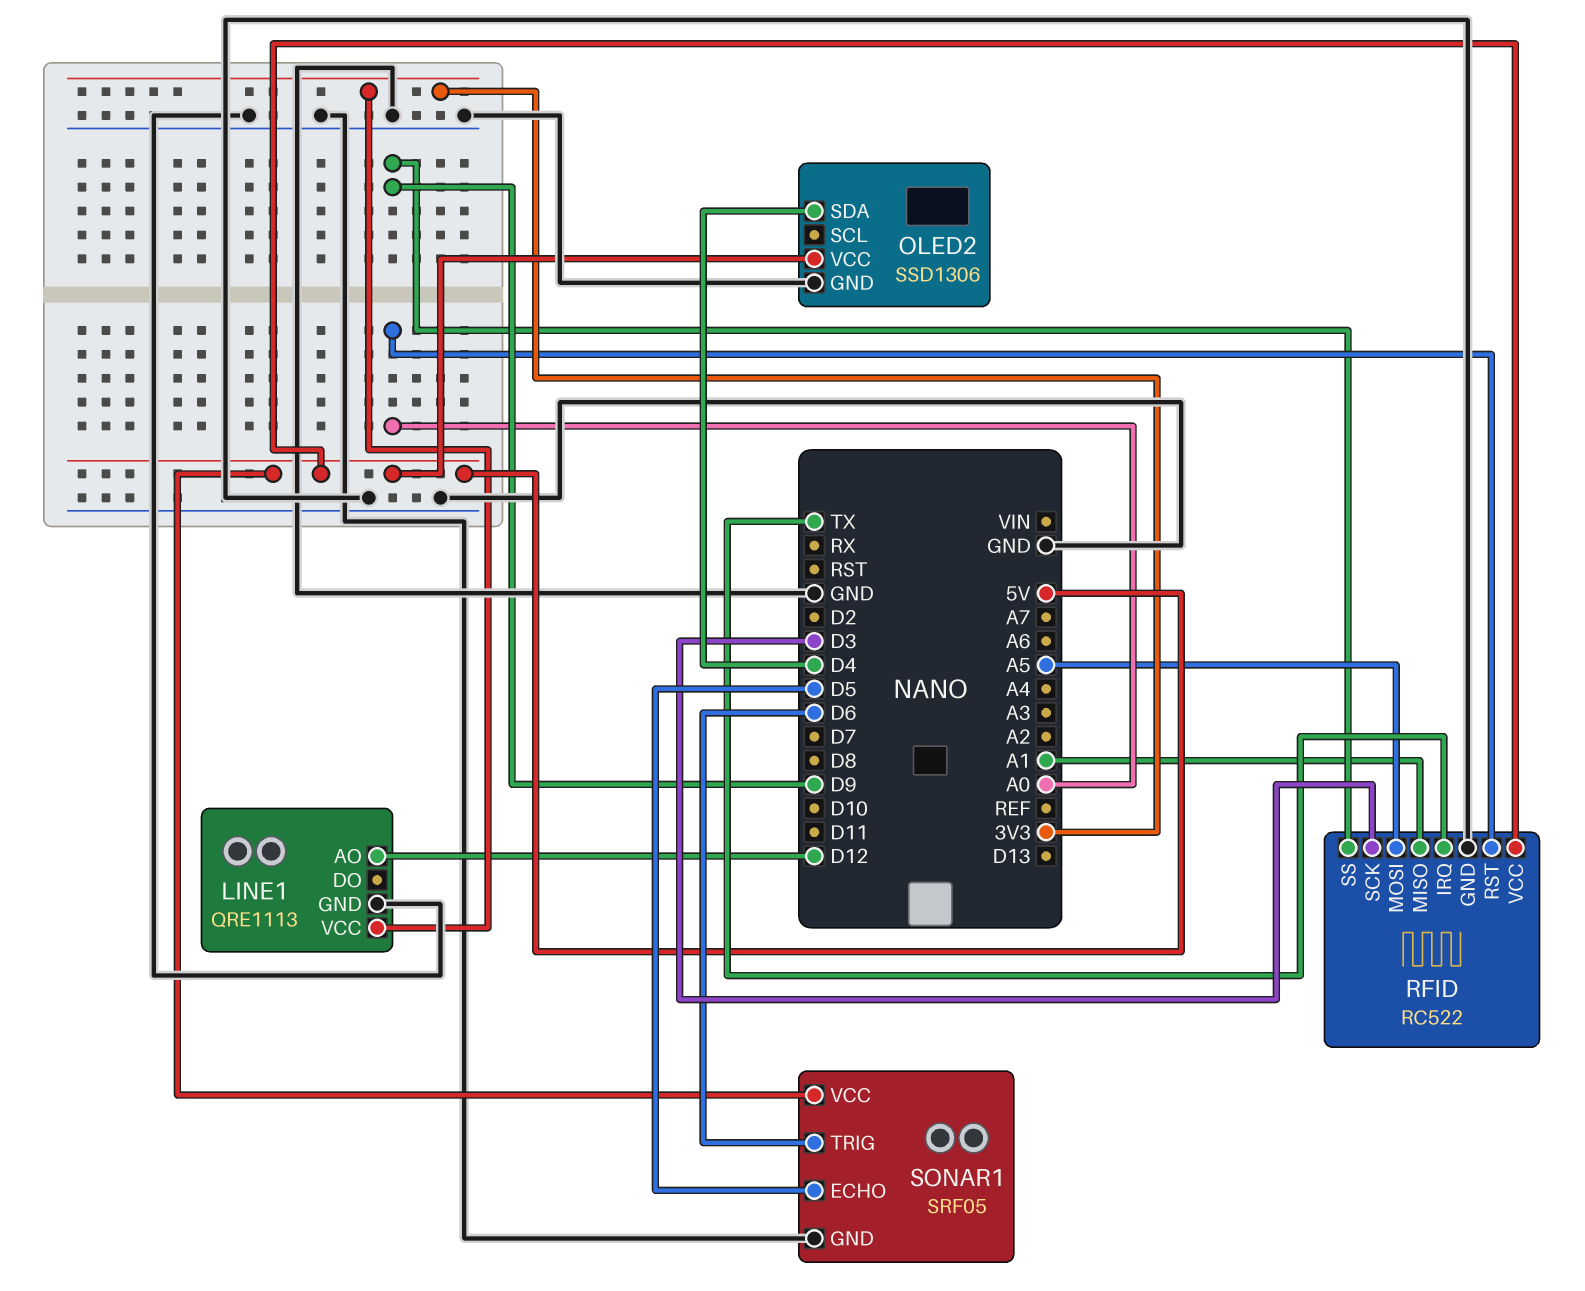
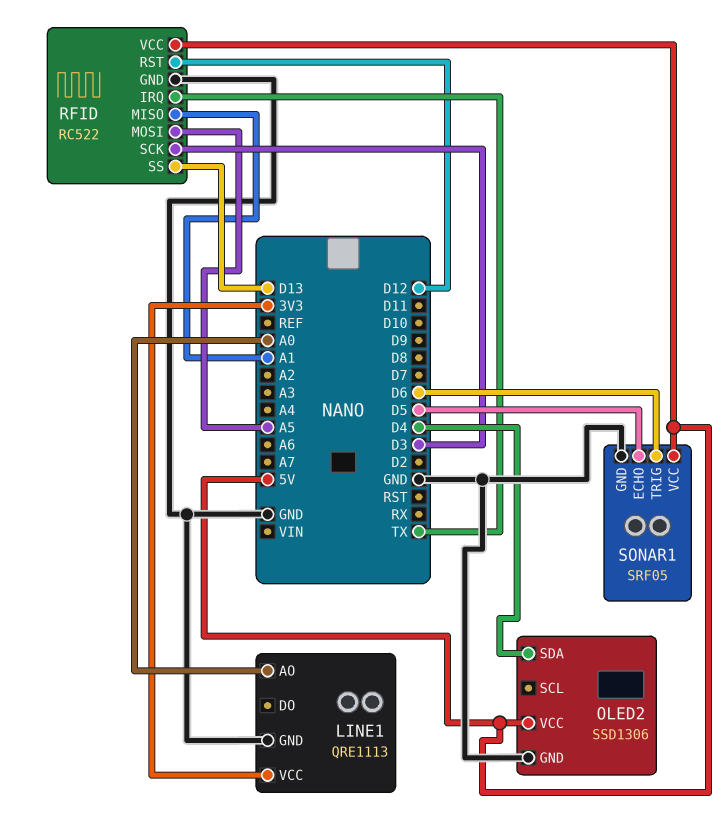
LINE1 pin AO: D12 -> A0
RFID pin RST: A0 -> D12
RFID pin SS: D9 -> D13

